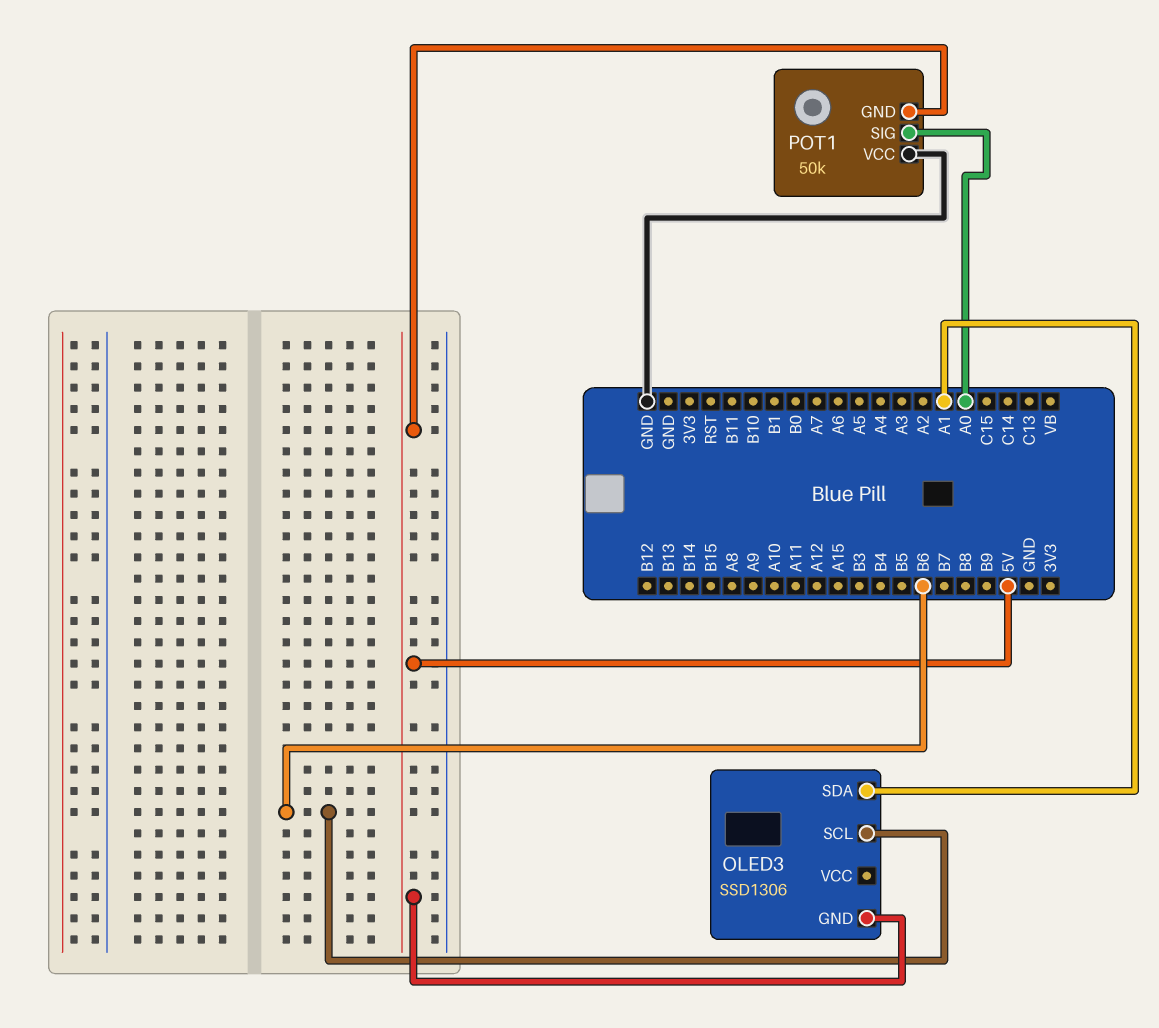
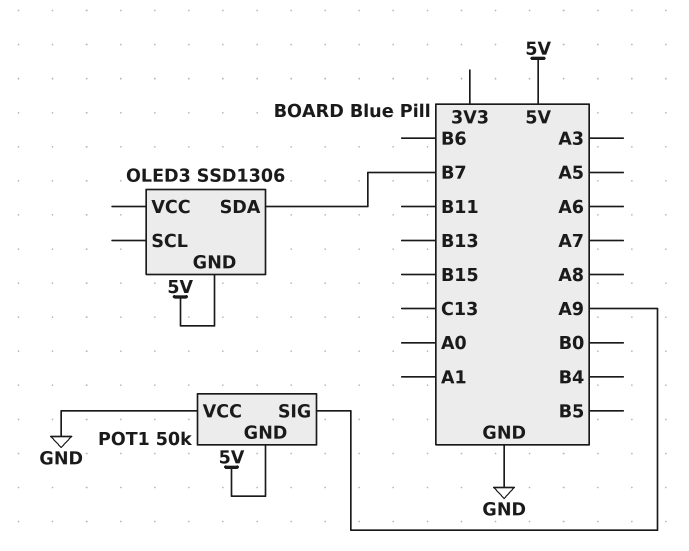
OLED3 pin SCL: B6 -> none
OLED3 pin SDA: A1 -> B7
POT1 pin SIG: A0 -> A9

